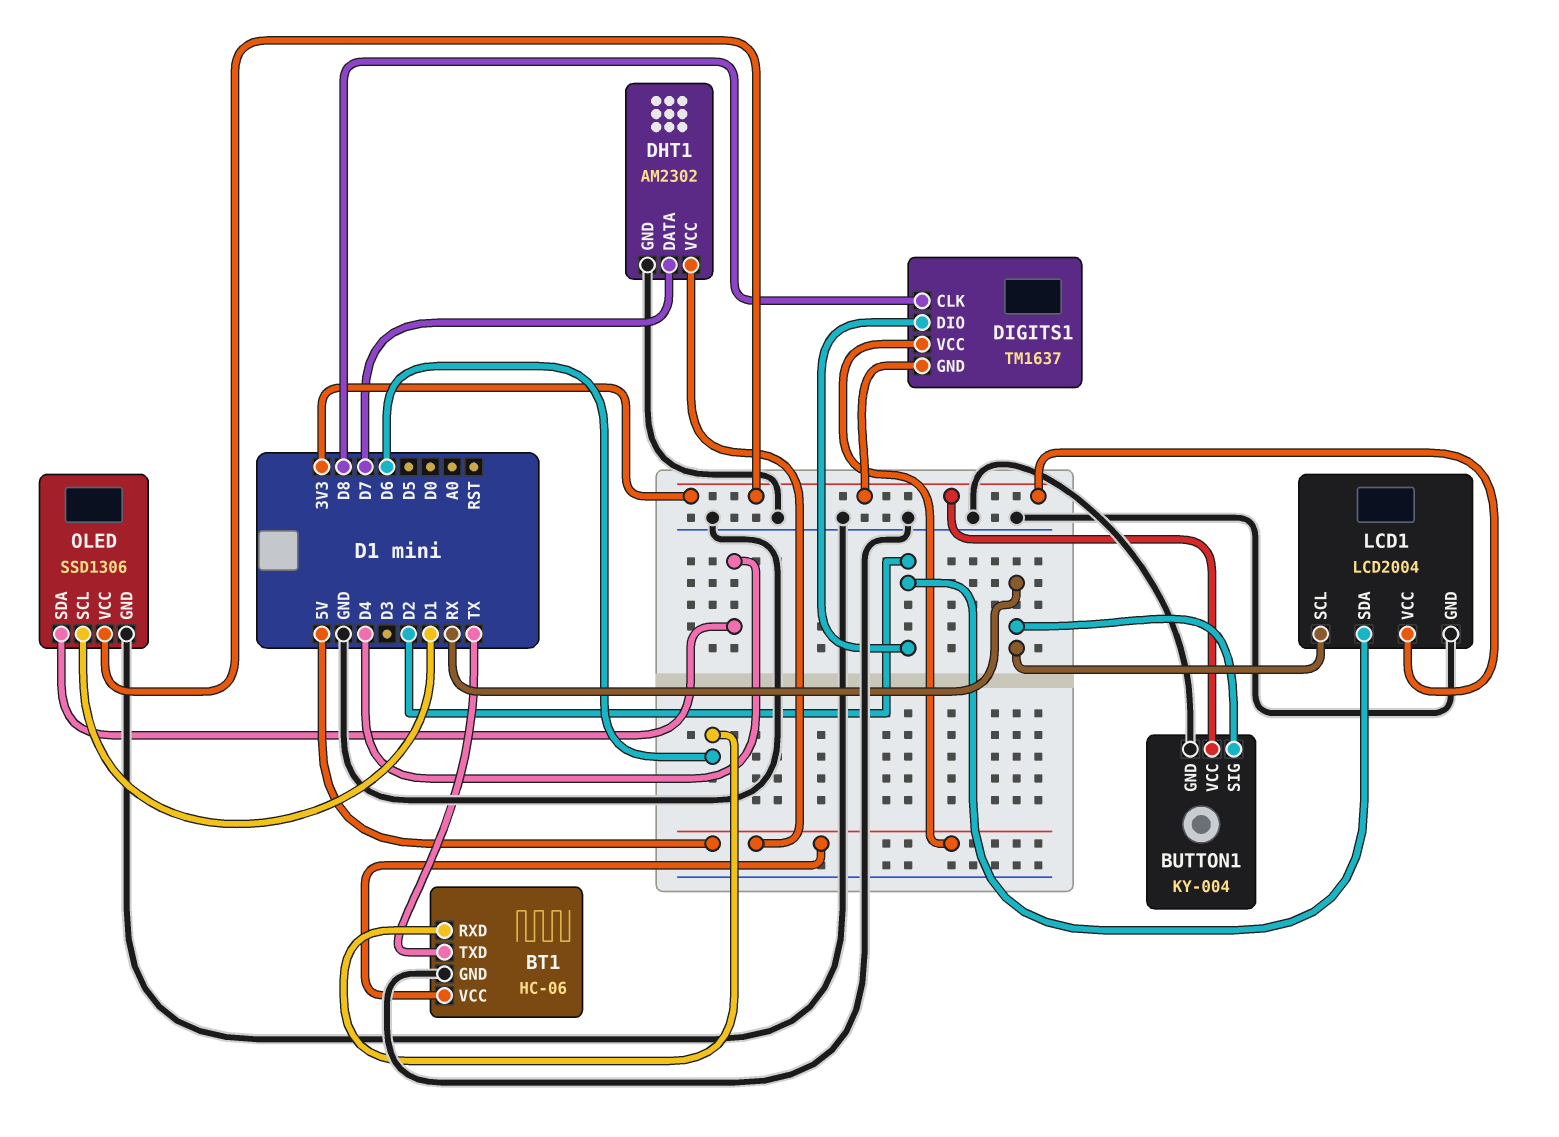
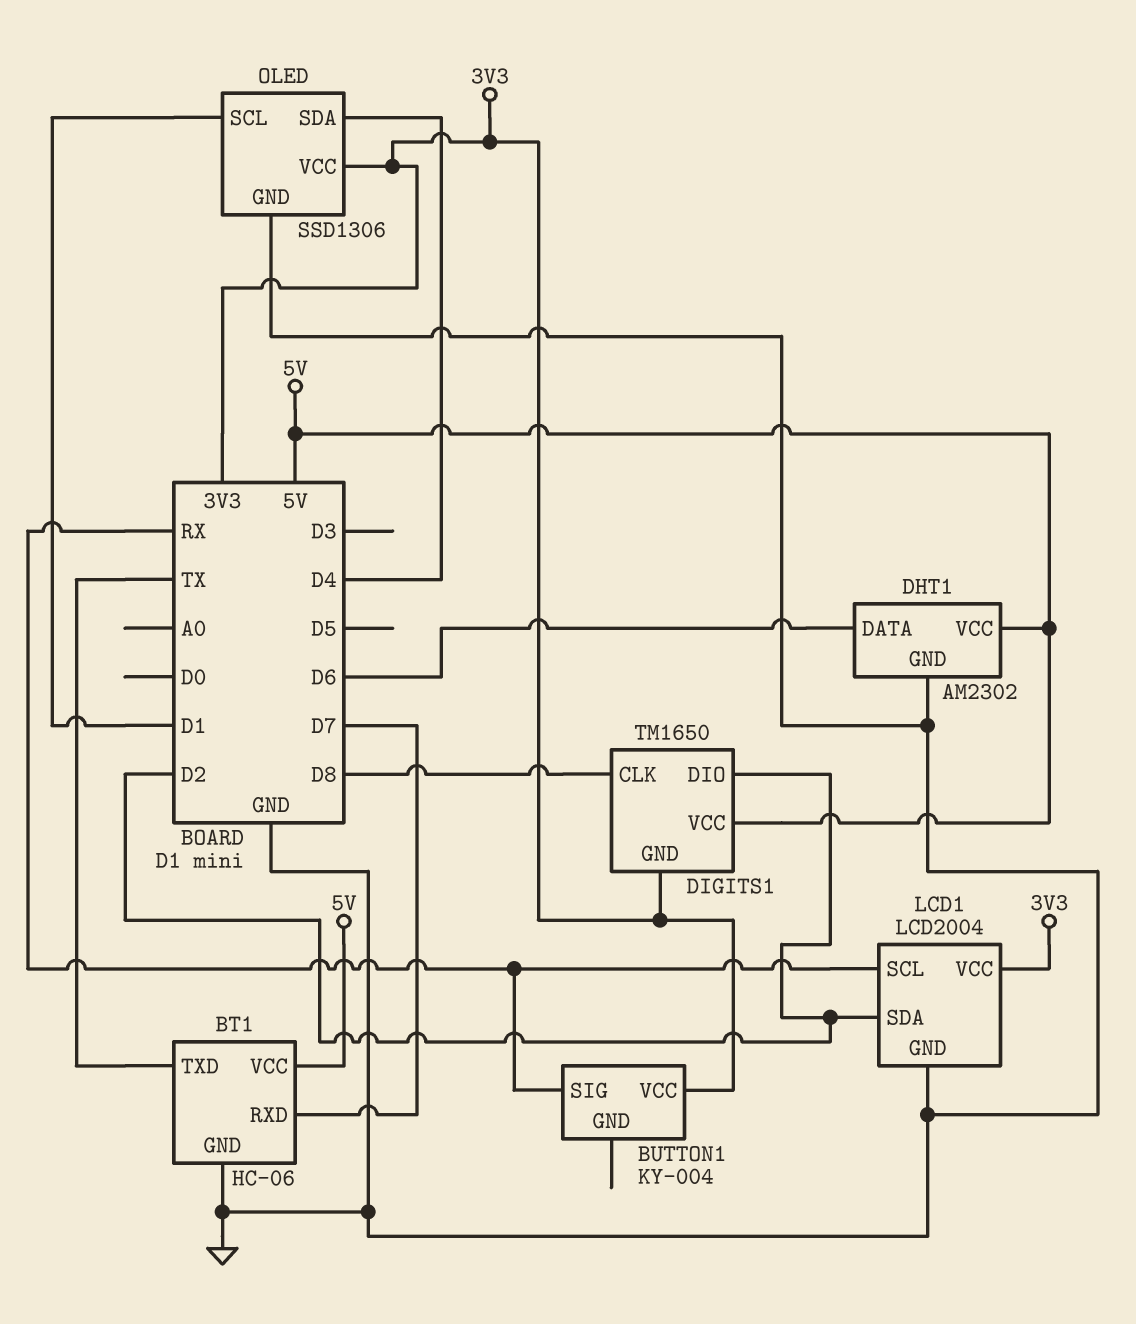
BT1 pin RXD: D6 -> D7
BUTTON1 pin GND: GND -> none
DHT1 pin DATA: D7 -> D6
DIGITS1: TM1637 -> TM1650

